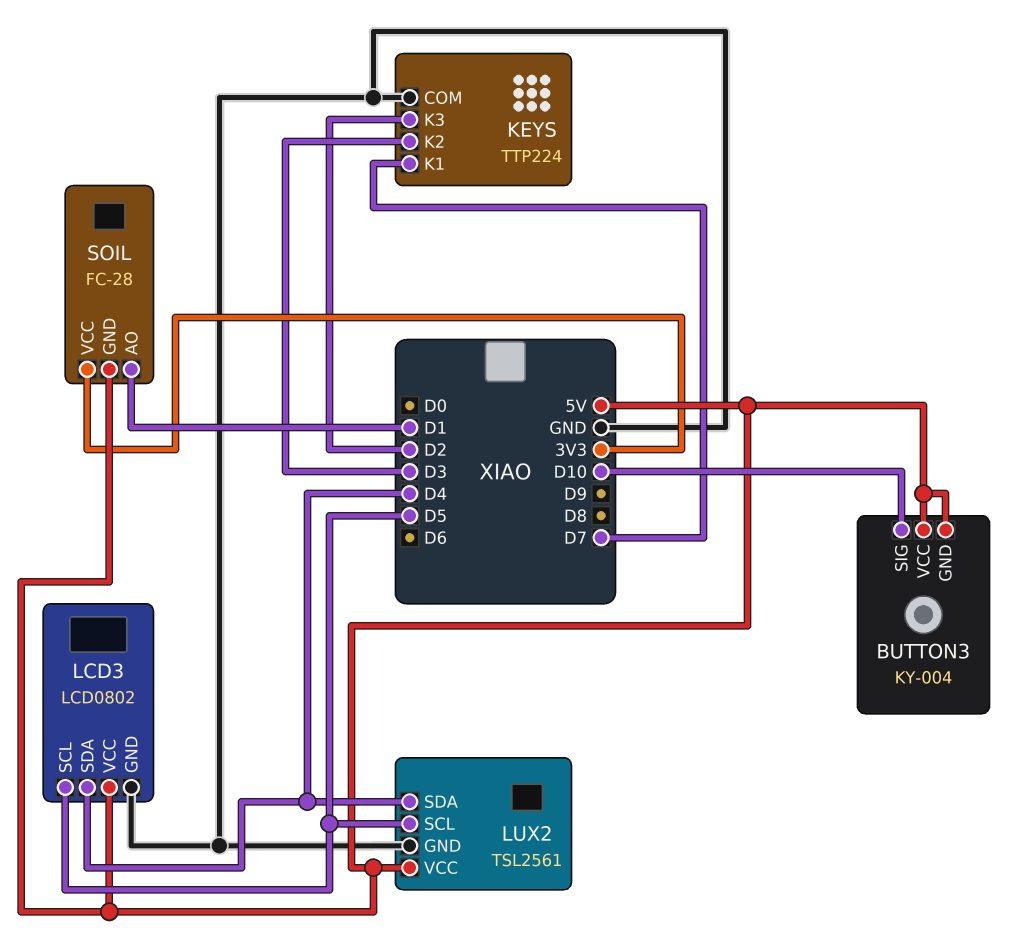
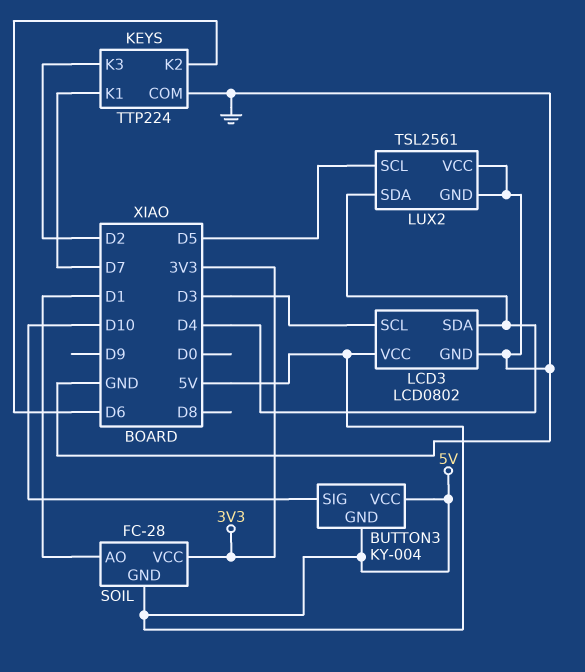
KEYS pin K2: D3 -> D6
LCD3 pin SCL: D5 -> D3
LUX2 pin VCC: 5V -> GND

